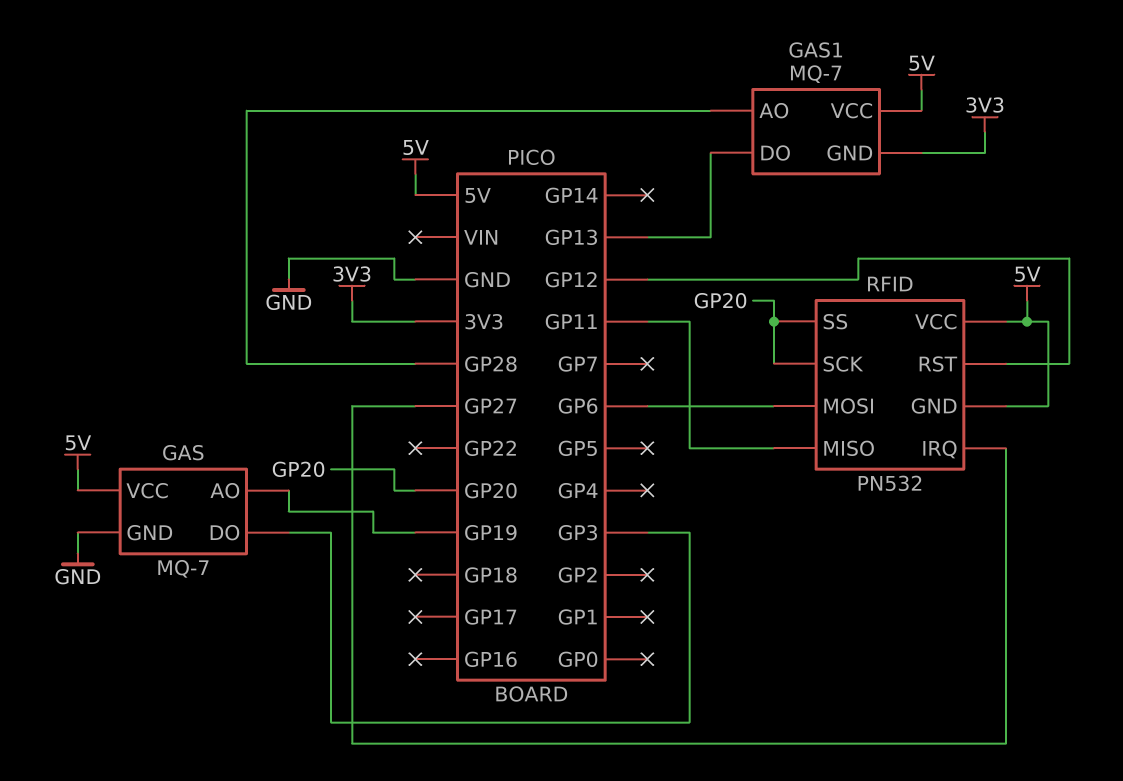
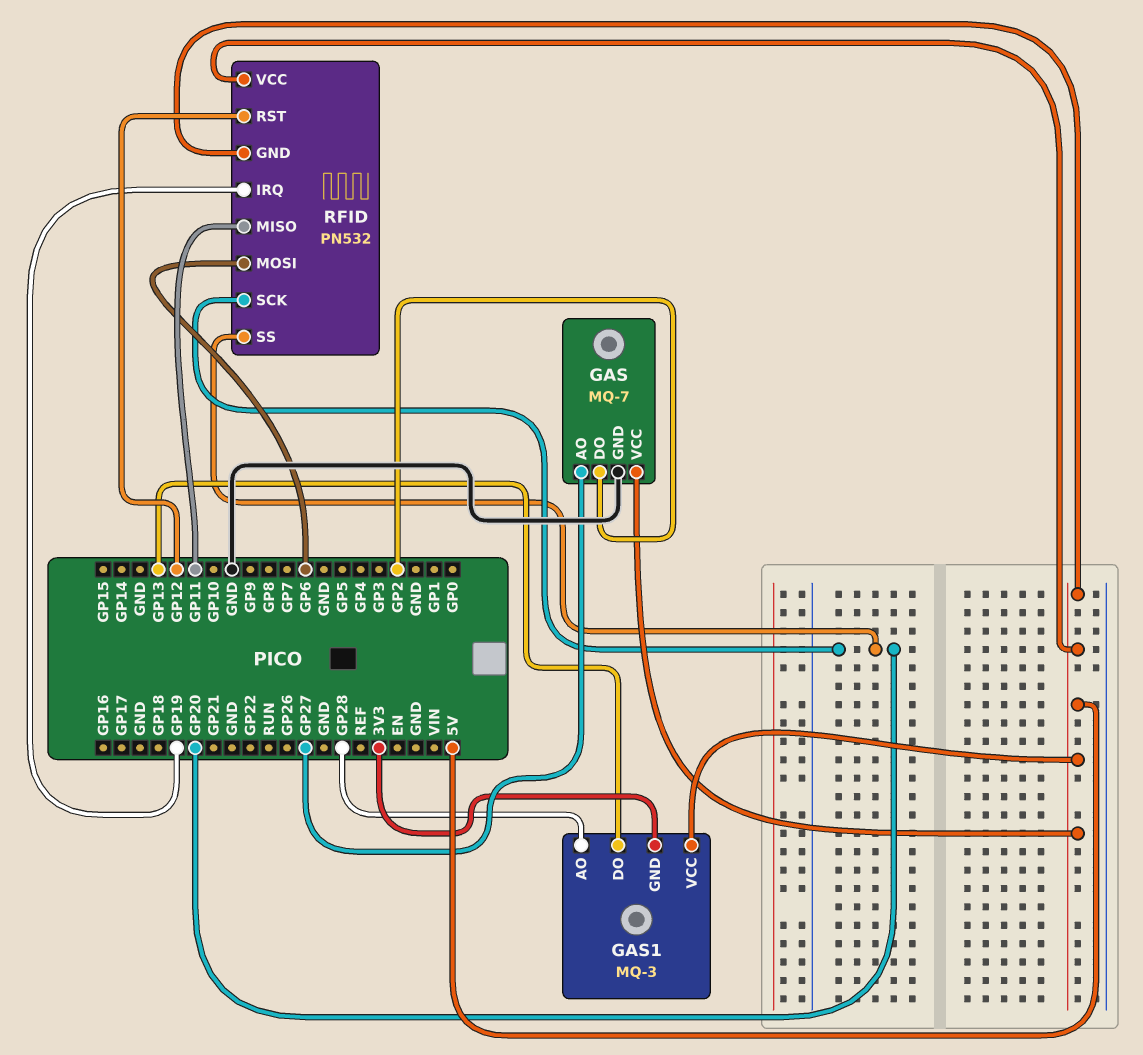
GAS pin AO: GP19 -> GP27
GAS pin DO: GP3 -> GP2
GAS1: MQ-7 -> MQ-3
RFID pin IRQ: GP27 -> GP19

